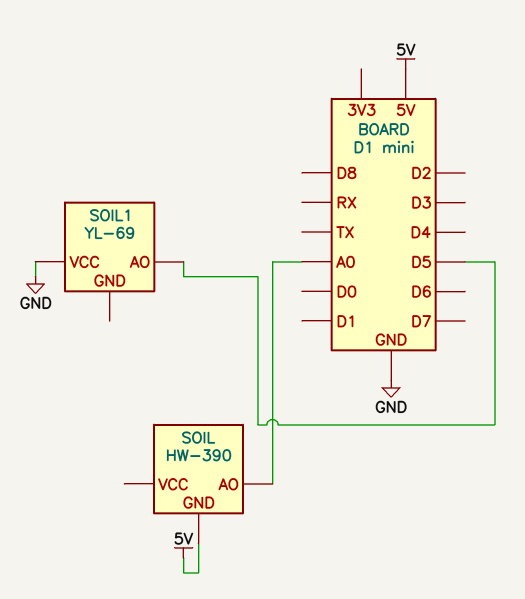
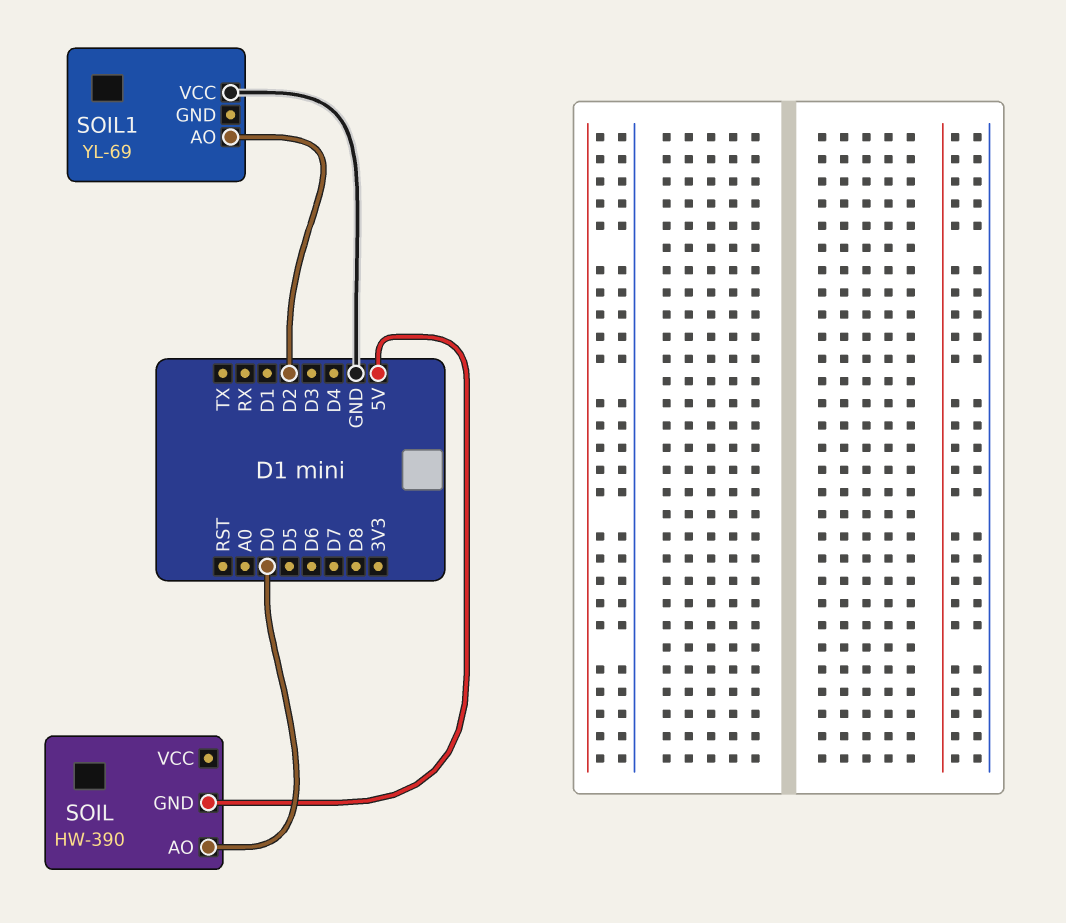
SOIL pin AO: A0 -> D0
SOIL1 pin AO: D5 -> D2

